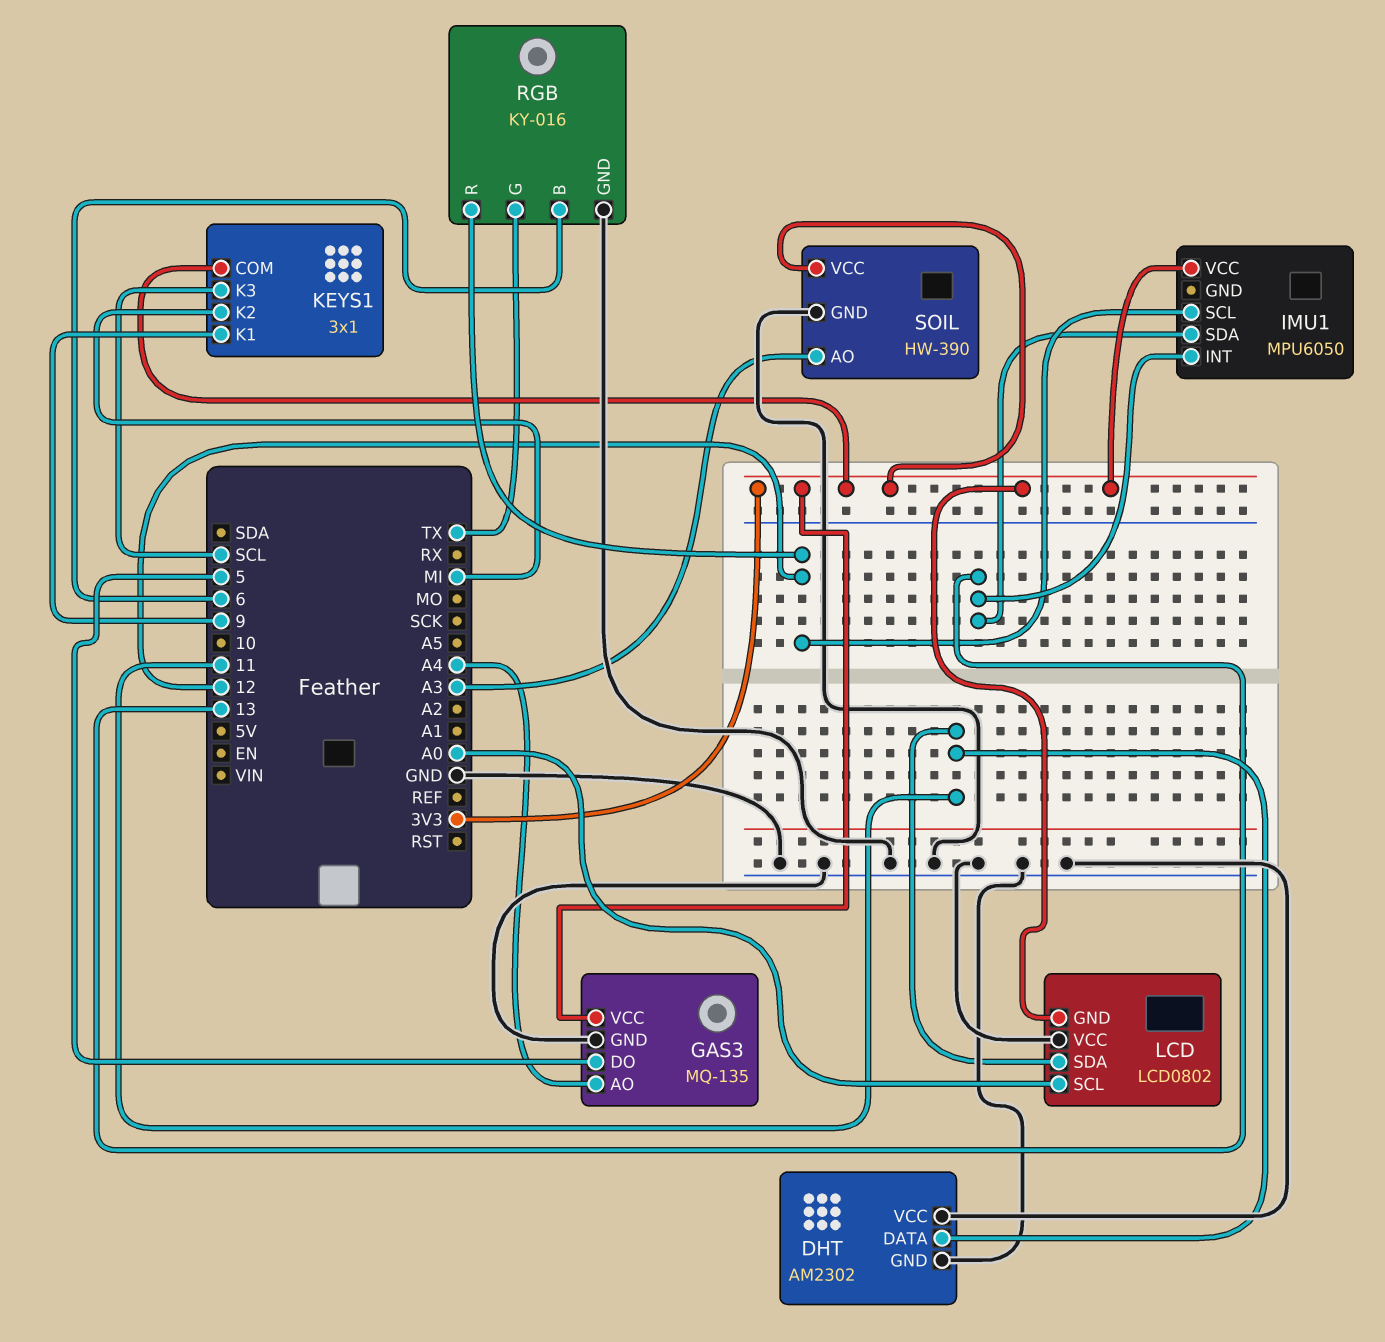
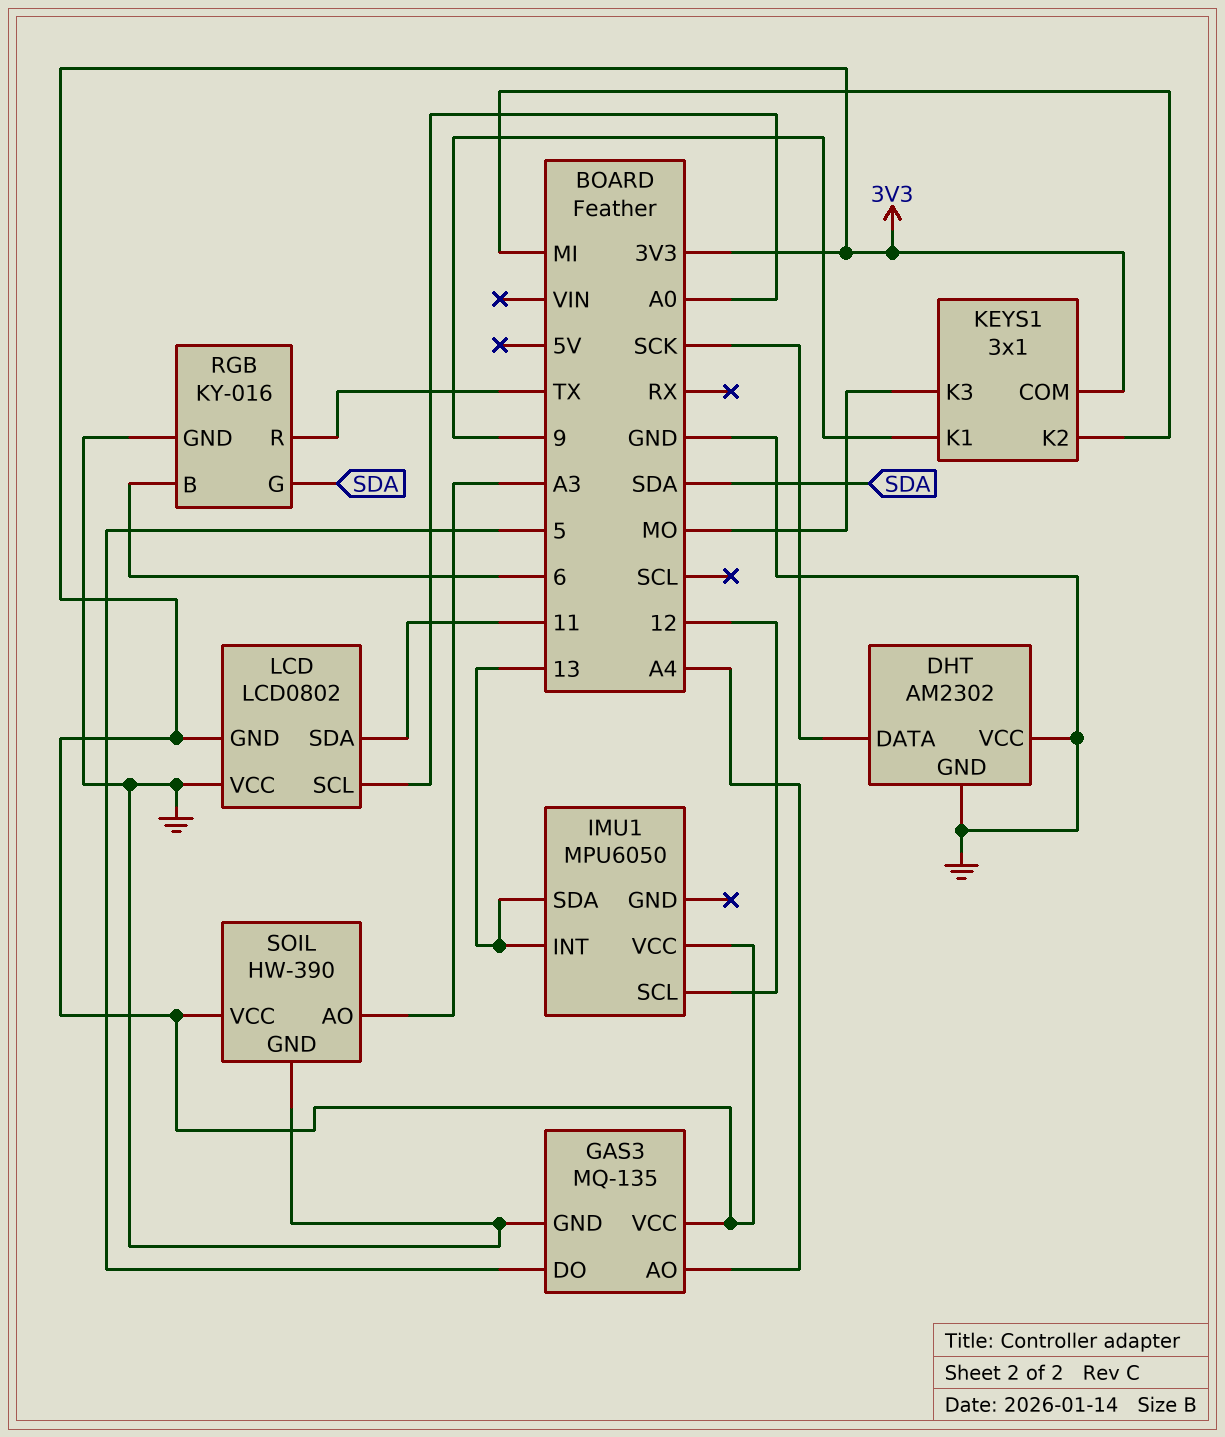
DHT pin DATA: 11 -> SCK
KEYS1 pin K3: SCL -> MO
RGB pin G: TX -> SDA
RGB pin R: 12 -> TX

